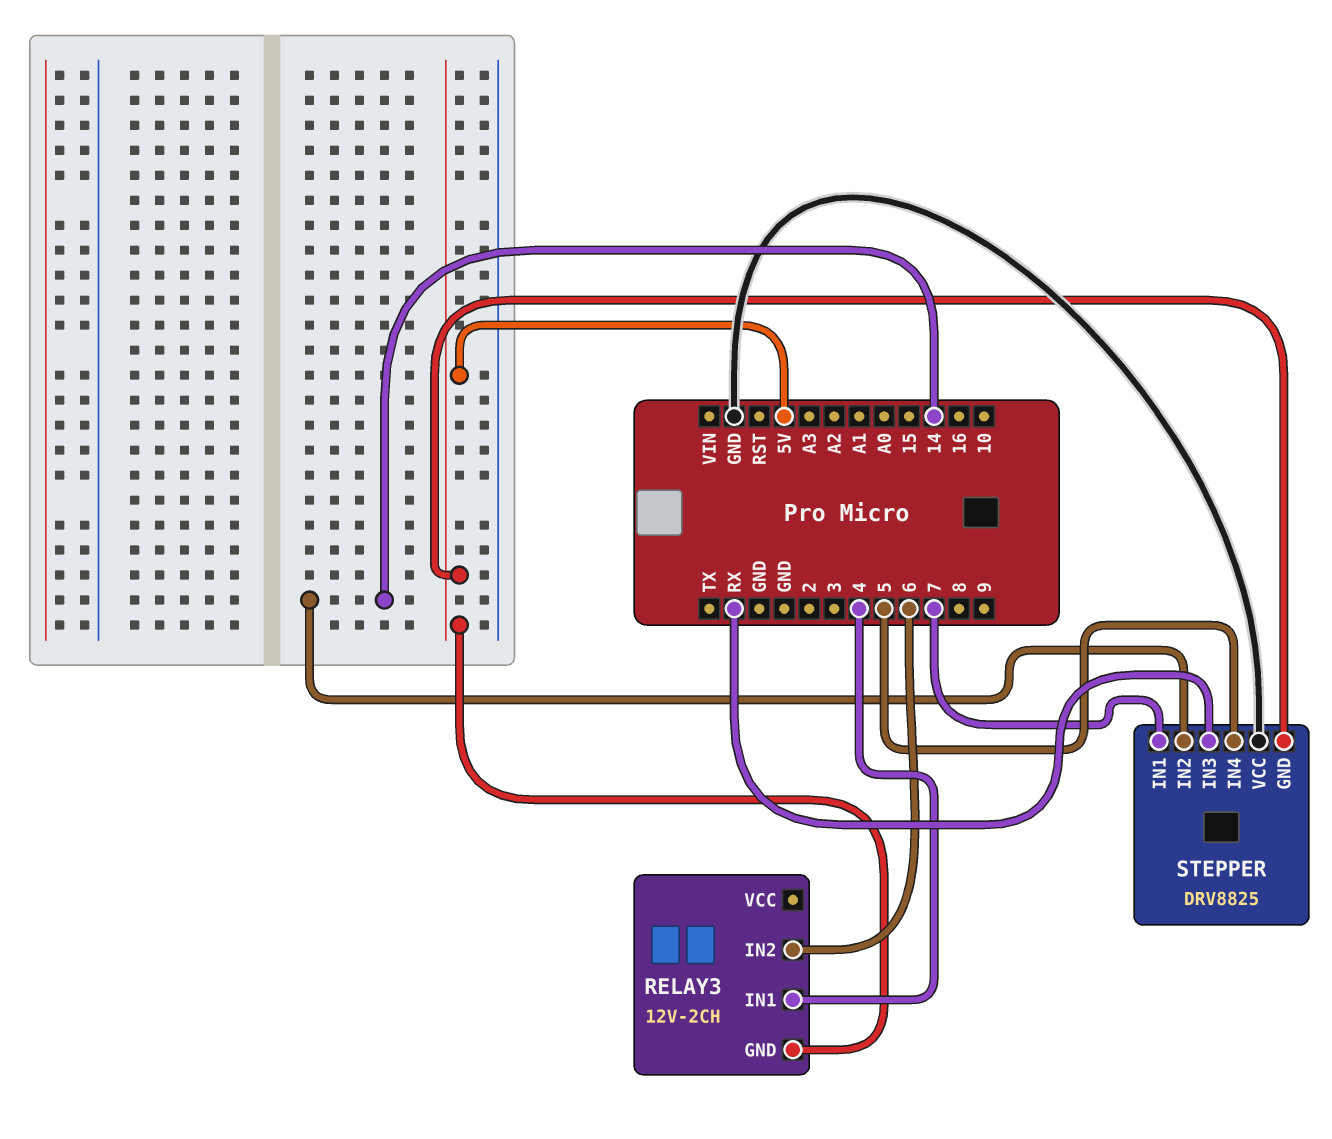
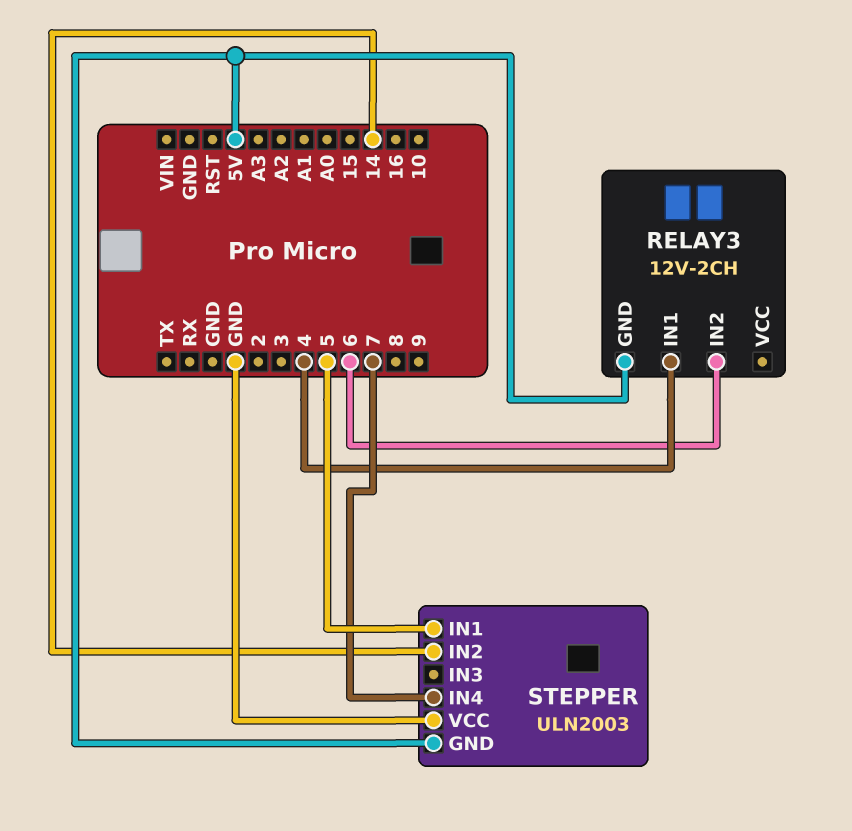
STEPPER: DRV8825 -> ULN2003
STEPPER pin IN1: 7 -> 5
STEPPER pin IN3: RX -> none
STEPPER pin IN4: 5 -> 7

